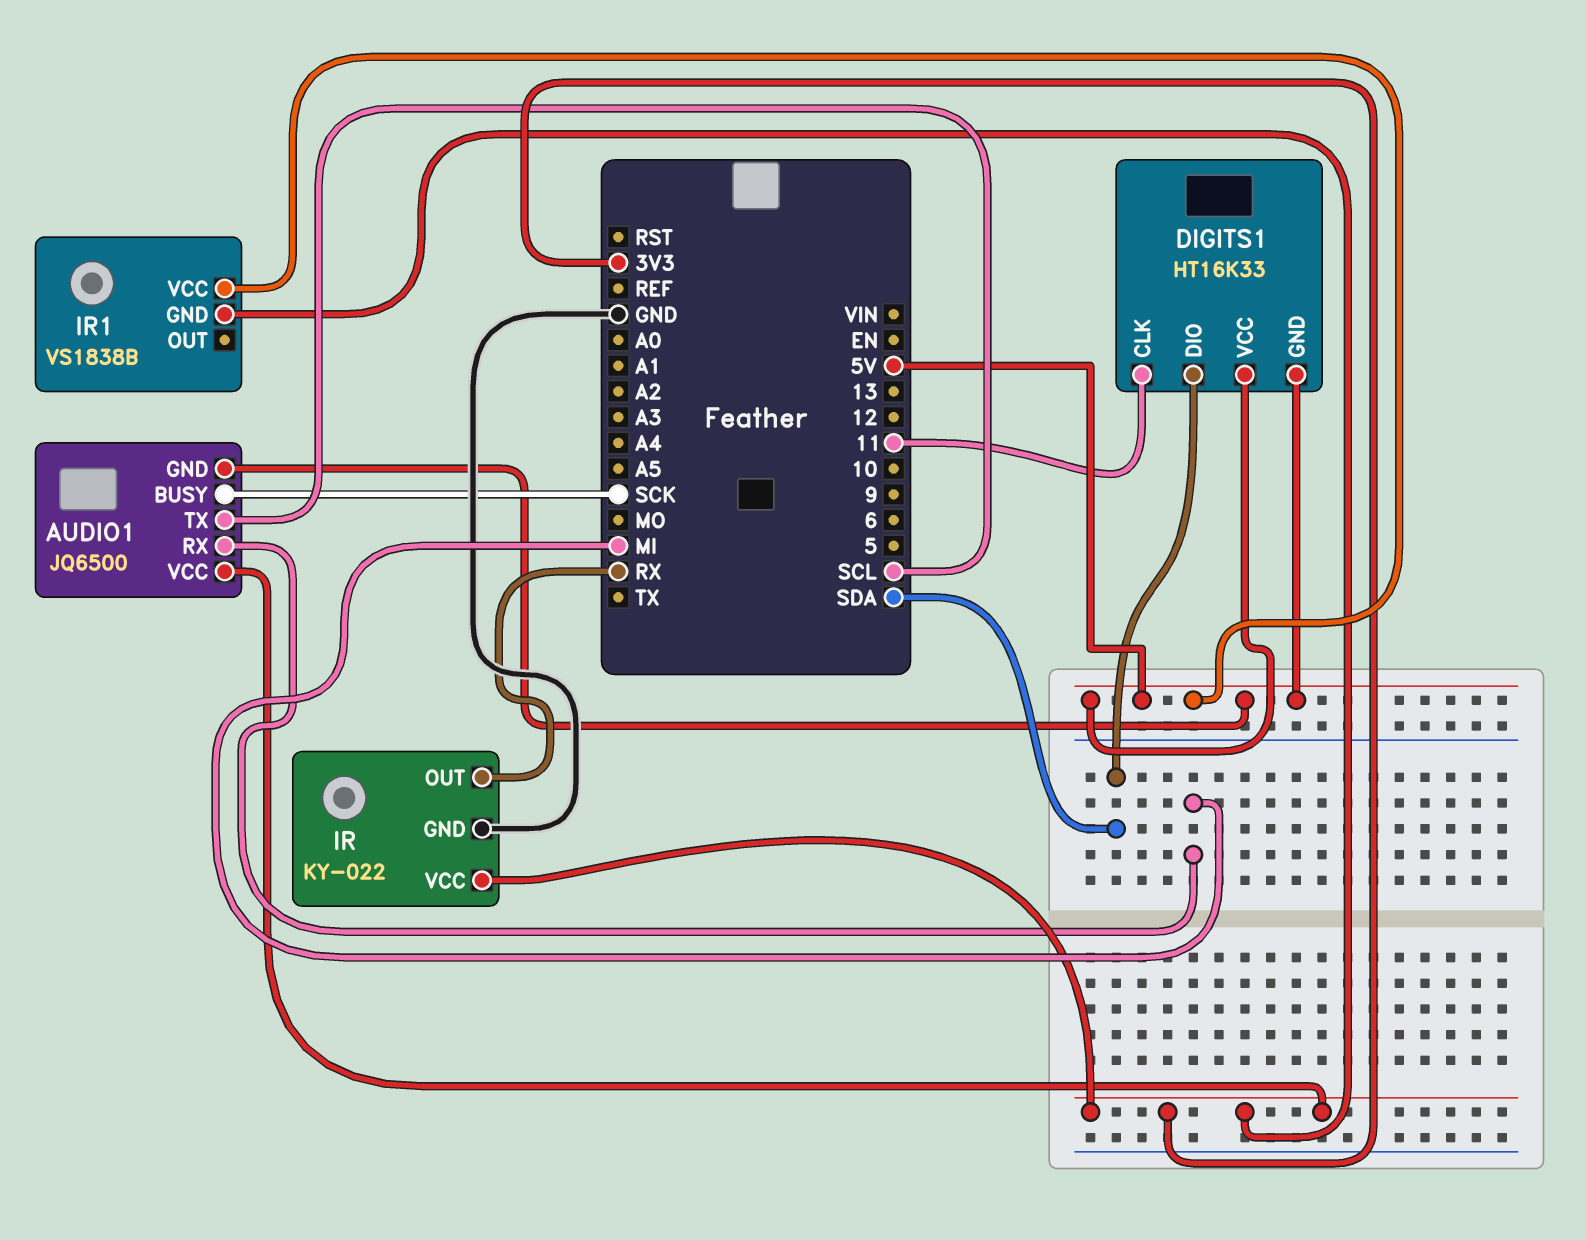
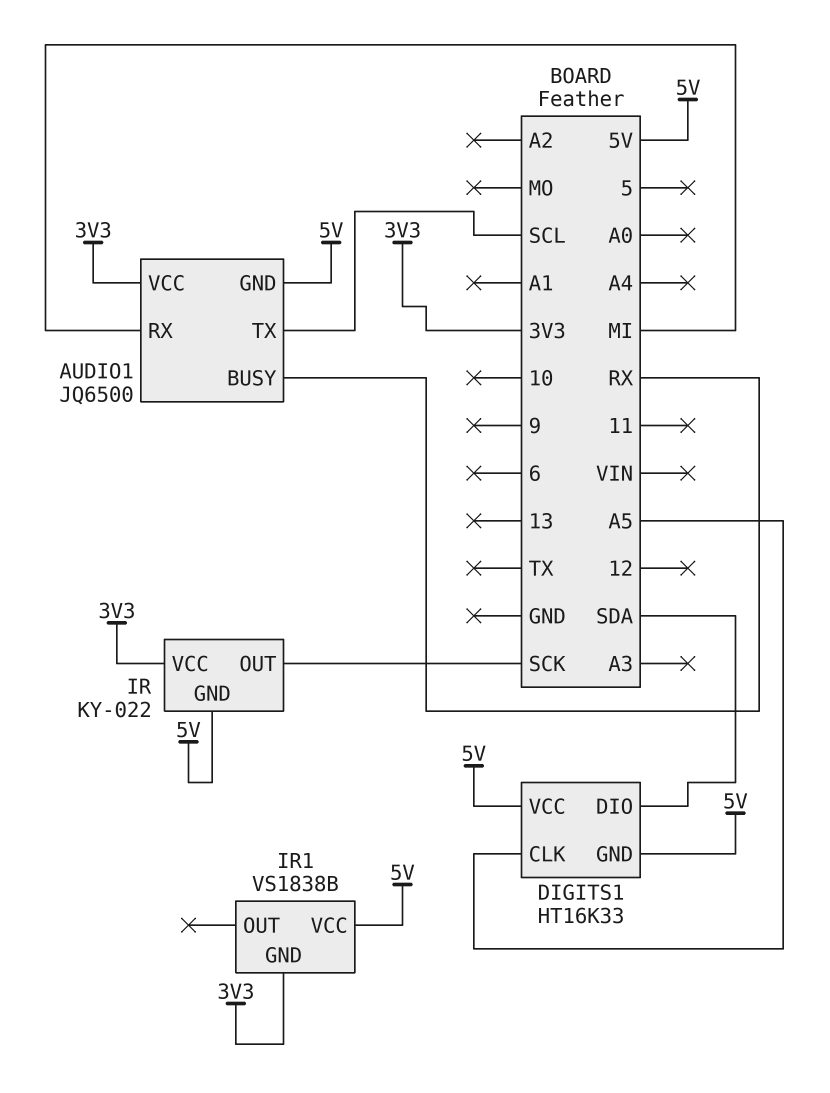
AUDIO1 pin BUSY: SCK -> RX
DIGITS1 pin CLK: 11 -> A5
IR pin GND: GND -> 5V
IR pin OUT: RX -> SCK

